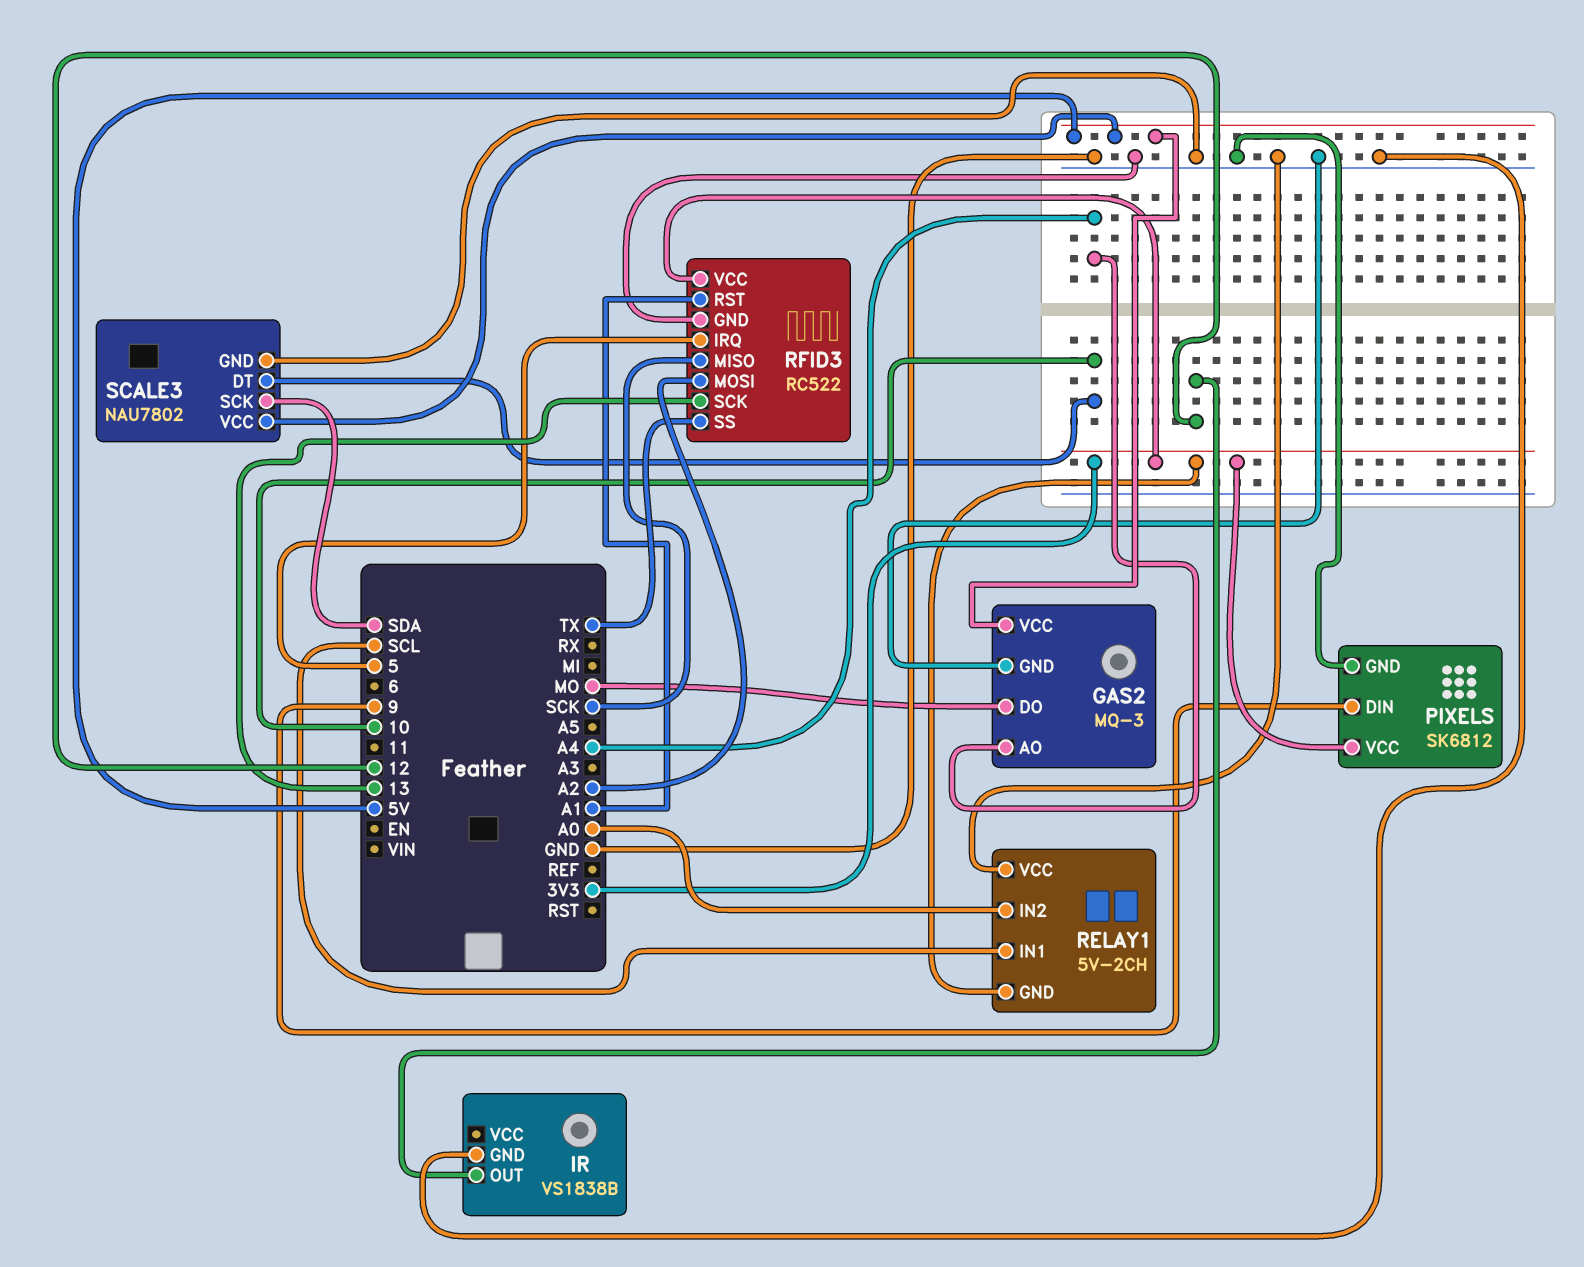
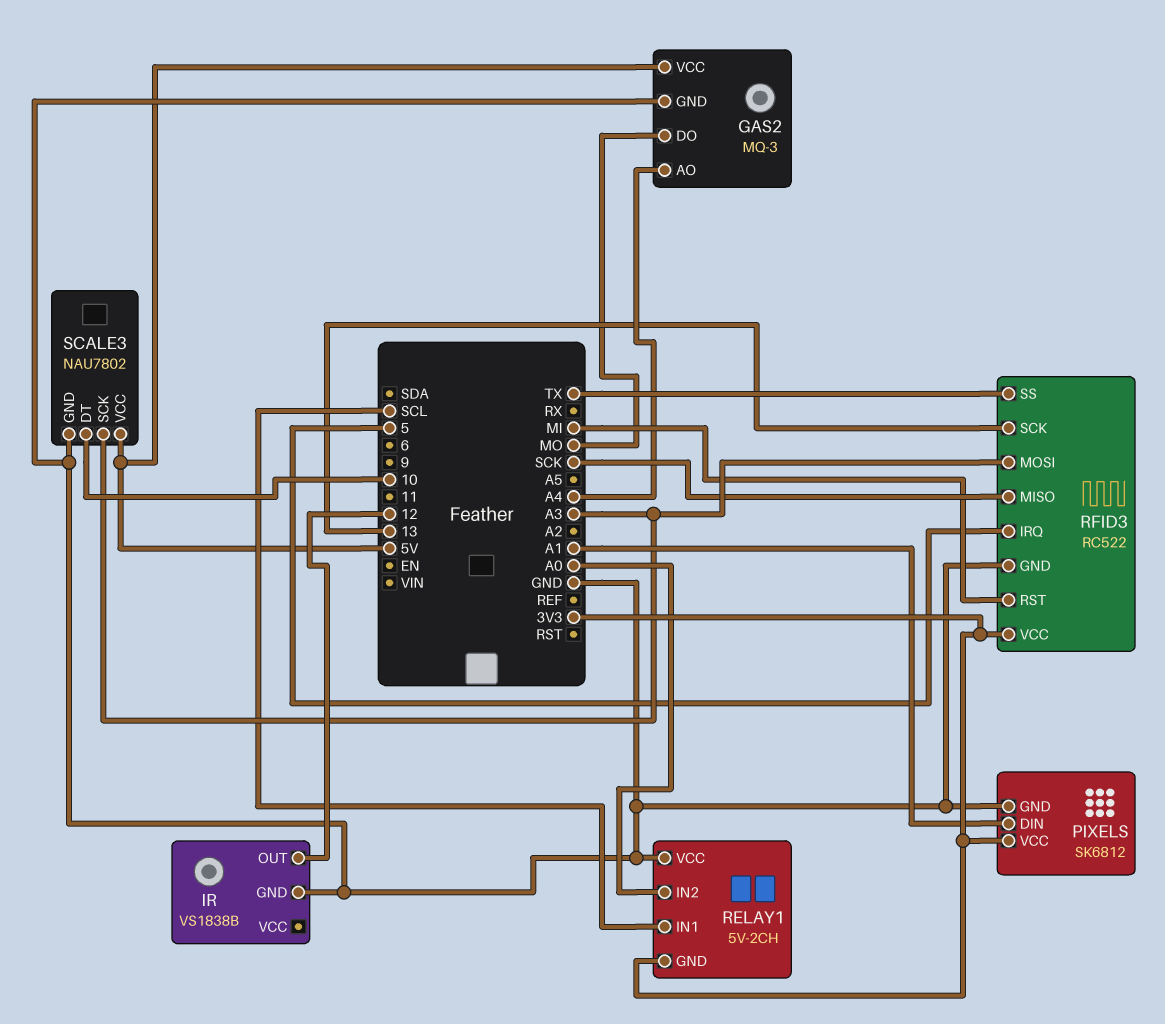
PIXELS pin DIN: 9 -> A1
RFID3 pin MOSI: A2 -> A3
RFID3 pin RST: A1 -> MI
SCALE3 pin SCK: SDA -> A3

